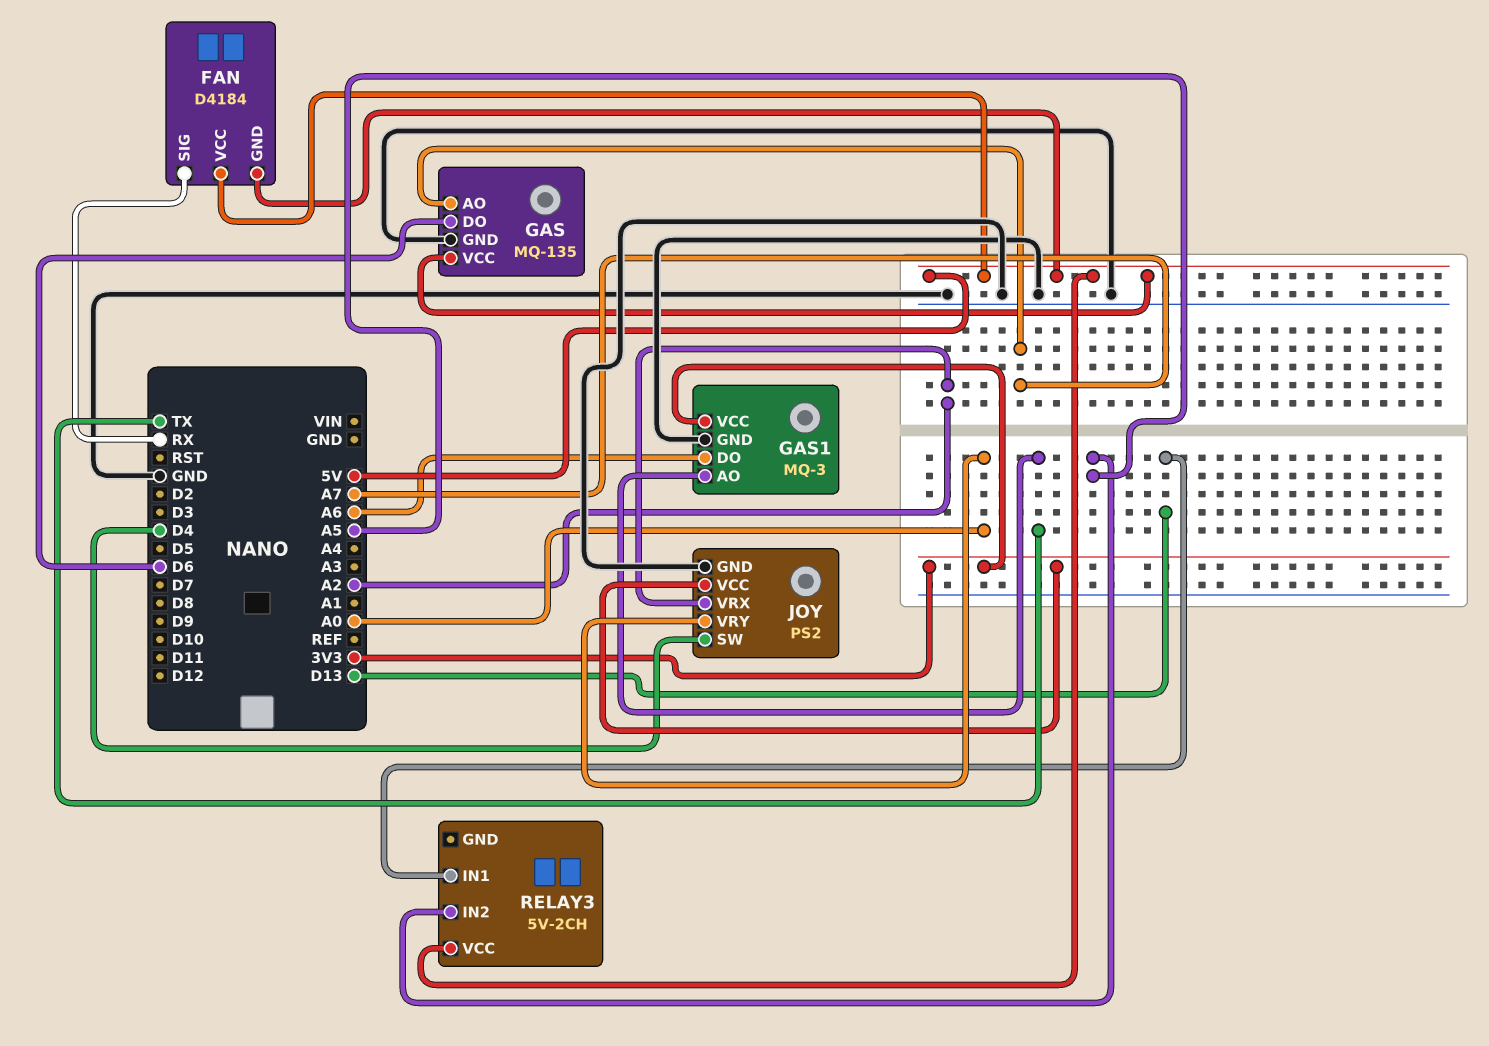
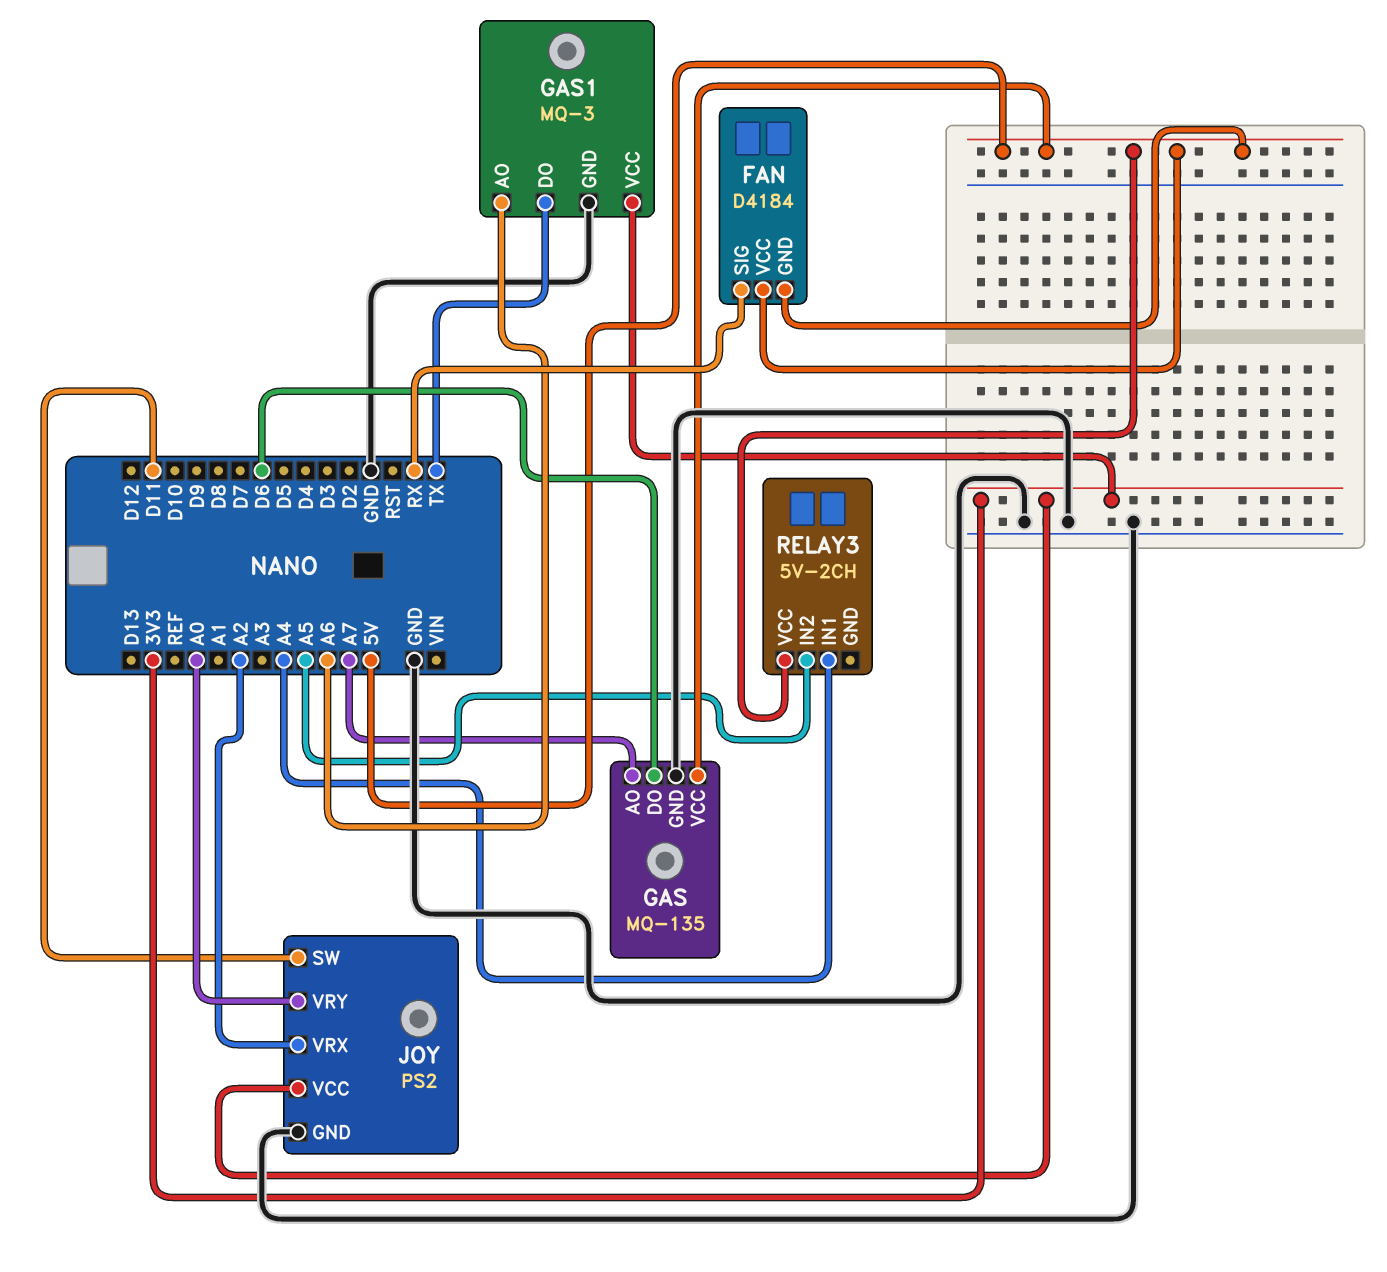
GAS1 pin AO: TX -> A6
GAS1 pin DO: A6 -> TX
JOY pin SW: D4 -> D11
RELAY3 pin IN1: D13 -> A4

